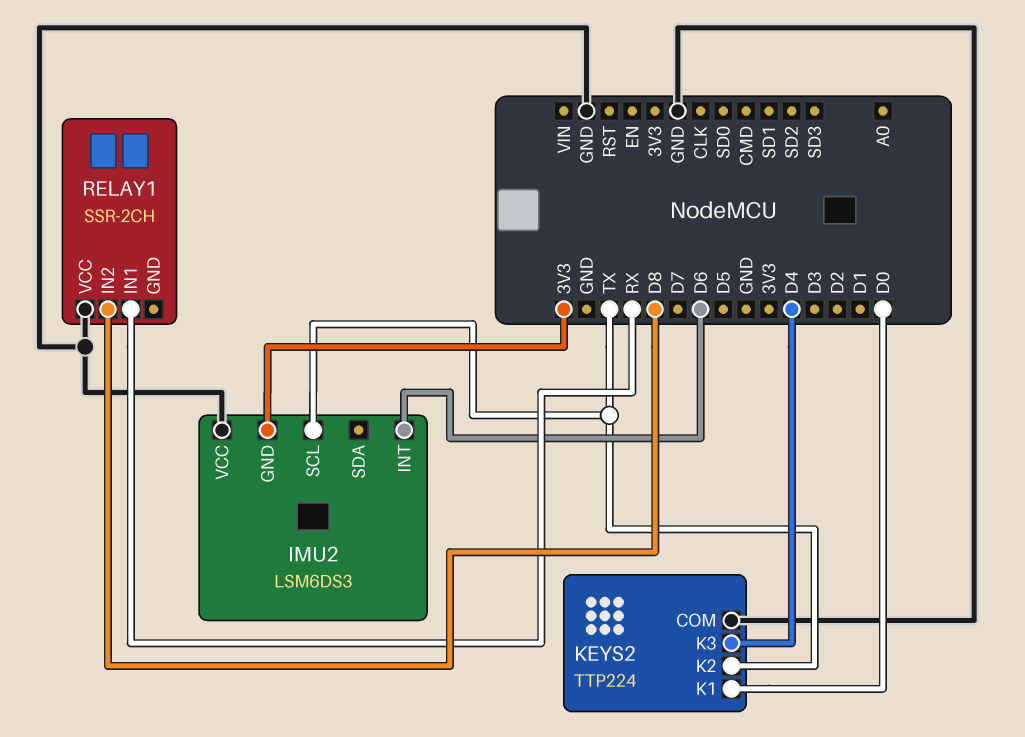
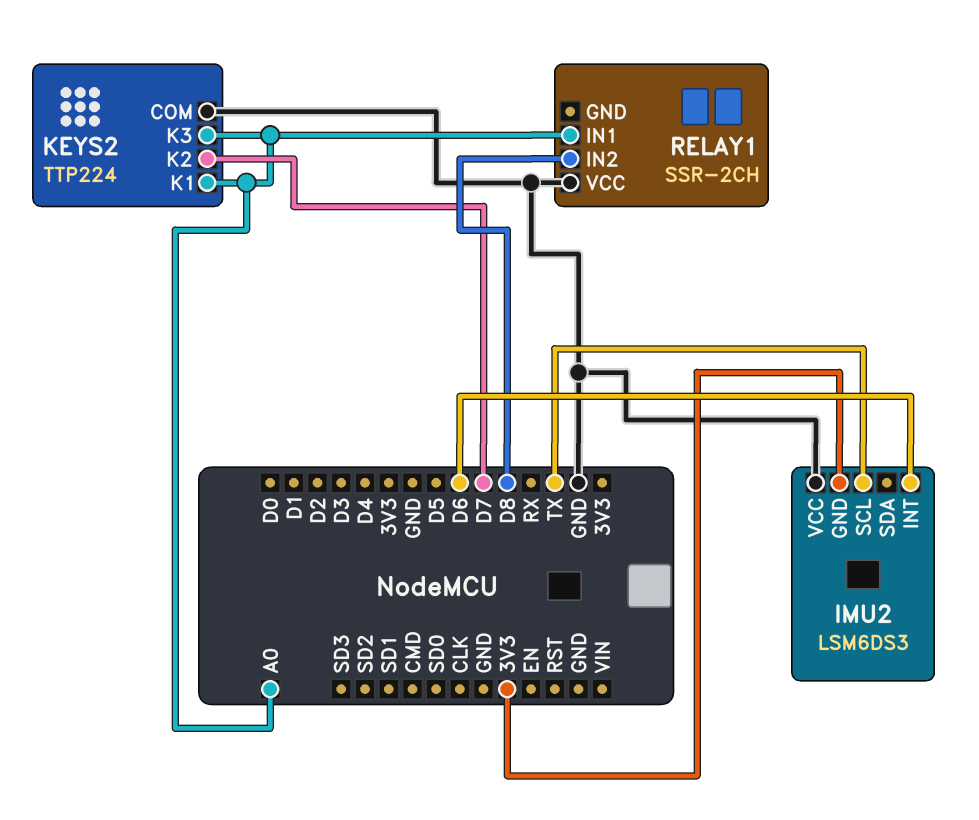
KEYS2 pin K1: D0 -> A0
KEYS2 pin K2: TX -> D7
KEYS2 pin K3: D4 -> A0
RELAY1 pin IN1: RX -> A0

